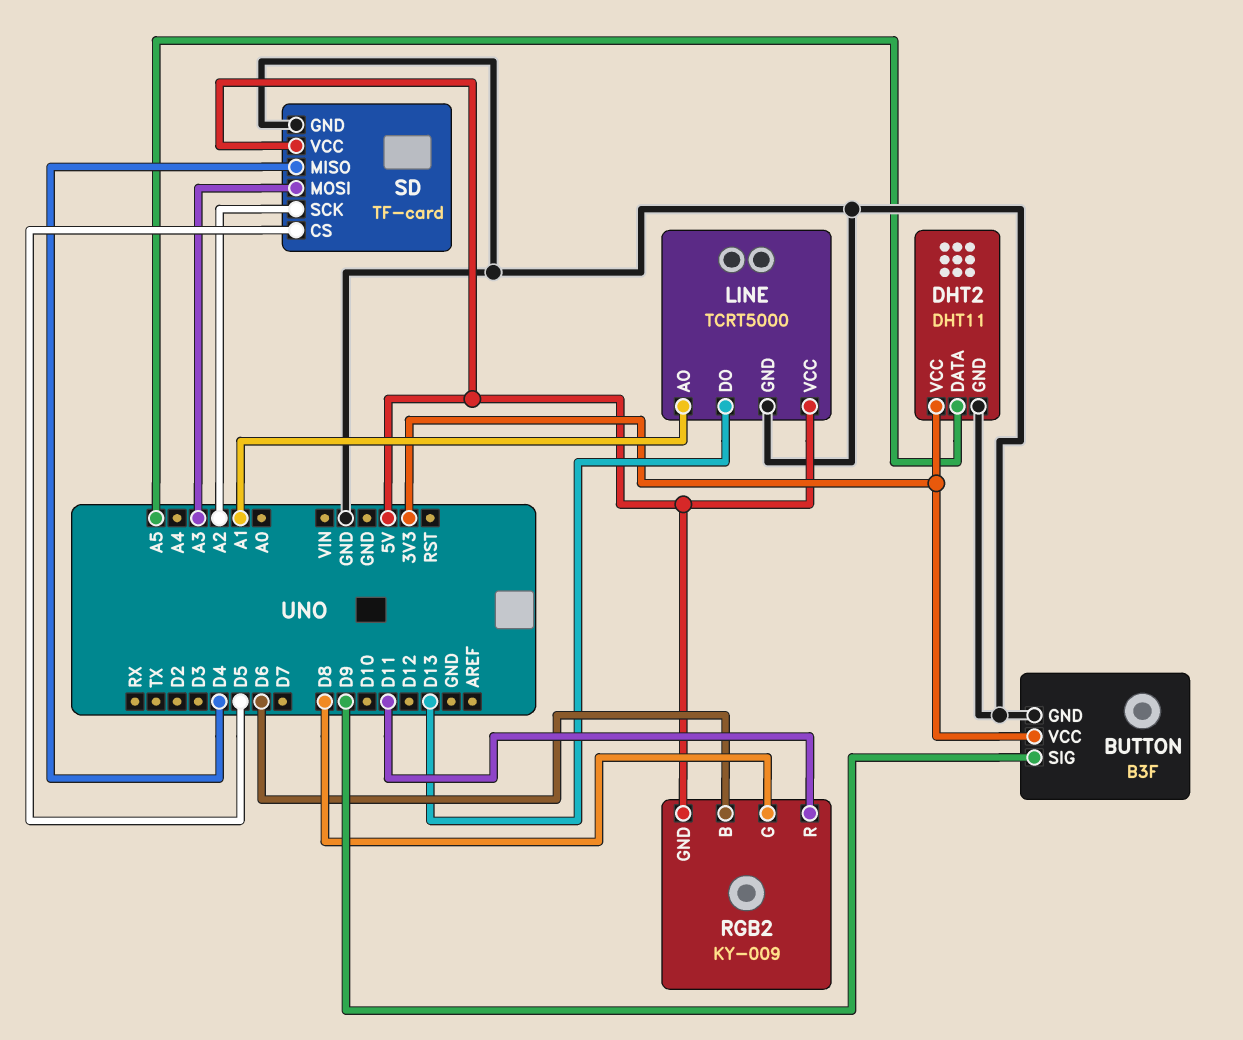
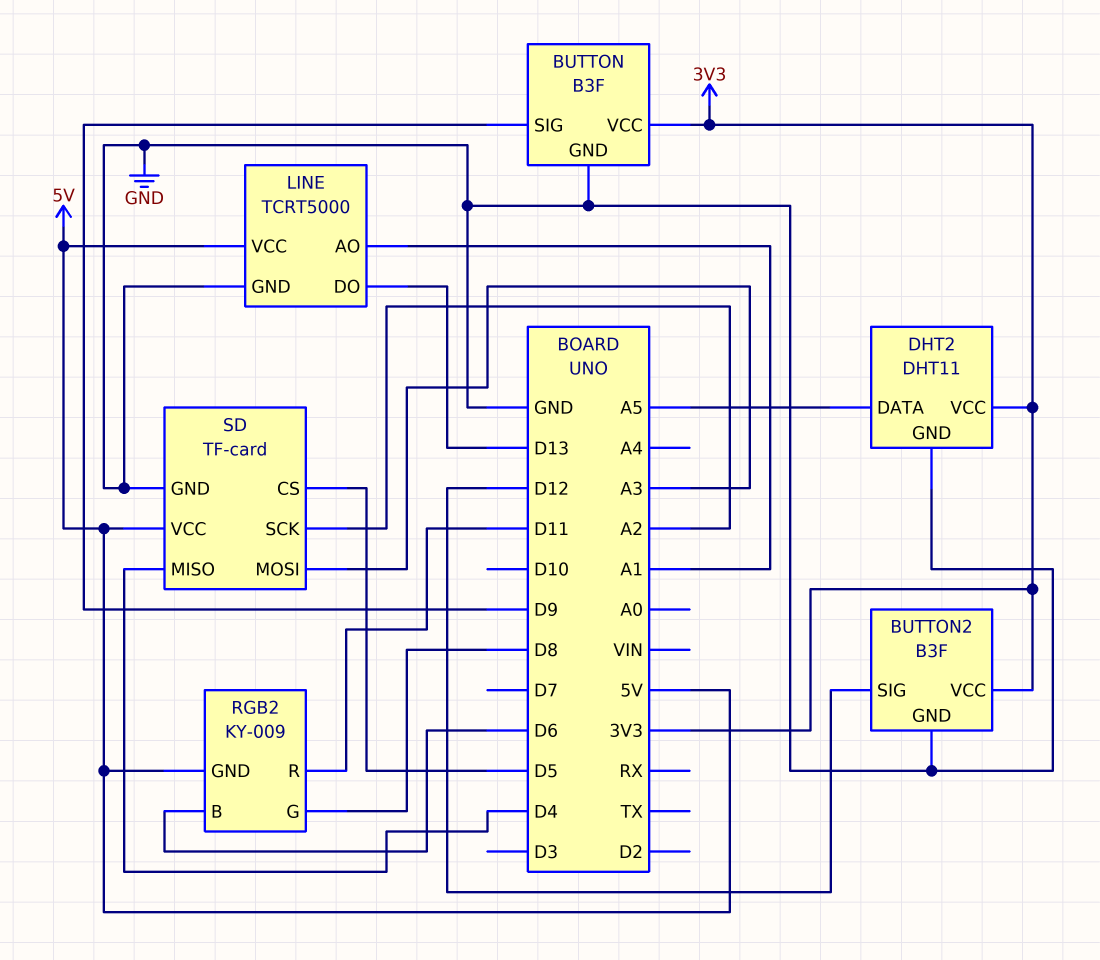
BUTTON2: none -> B3F
BUTTON2 pin GND: none -> GND
BUTTON2 pin SIG: none -> D12
BUTTON2 pin VCC: none -> 3V3

